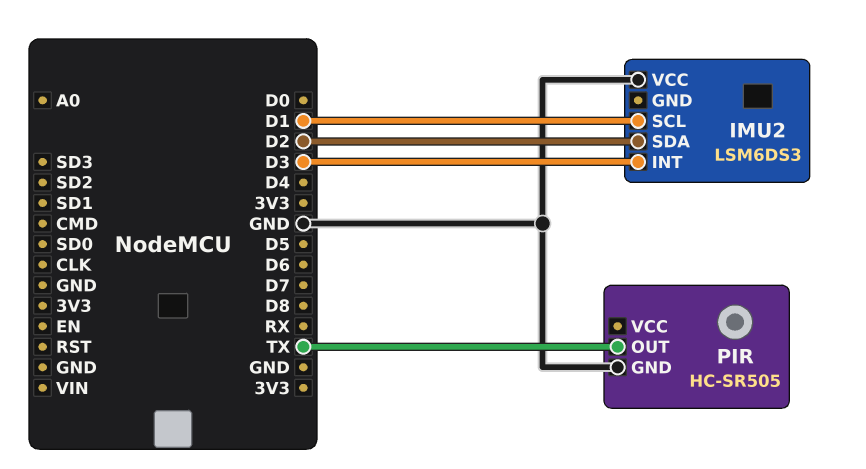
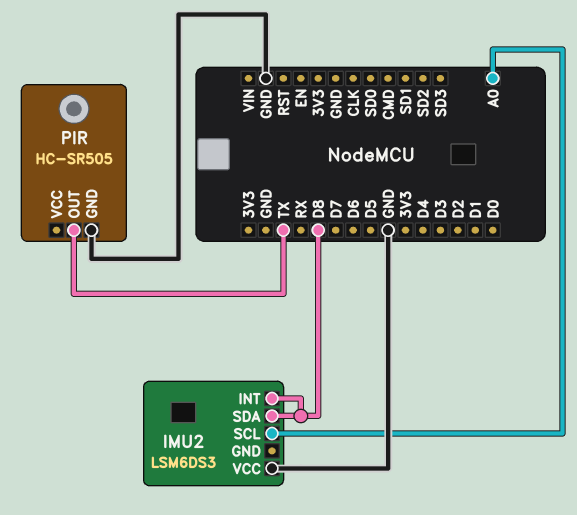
IMU2 pin INT: D3 -> D8
IMU2 pin SCL: D1 -> A0
IMU2 pin SDA: D2 -> D8

